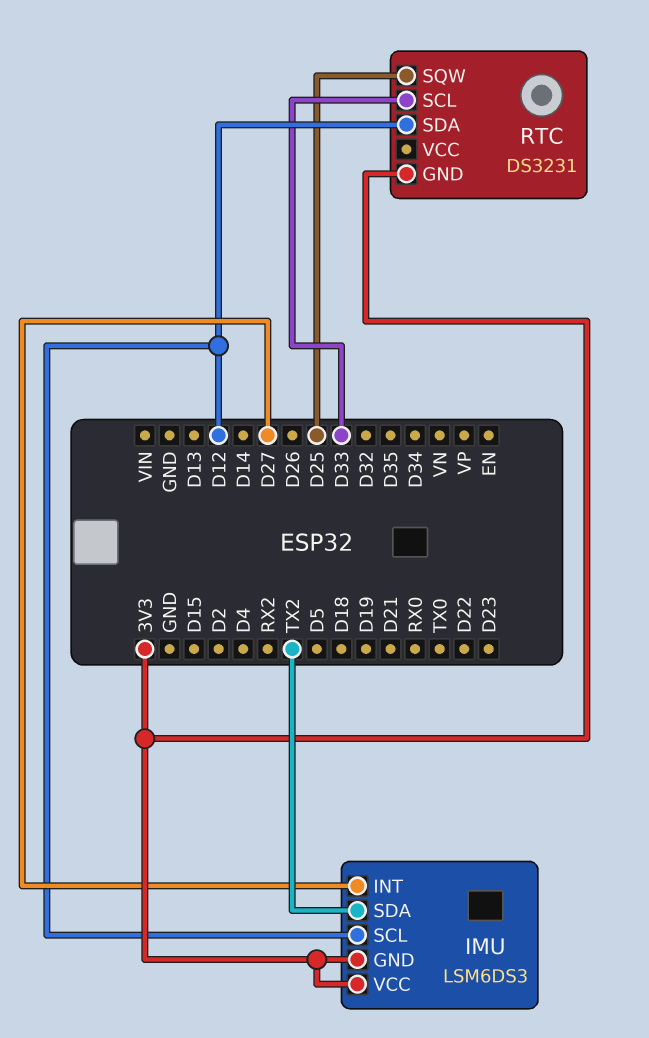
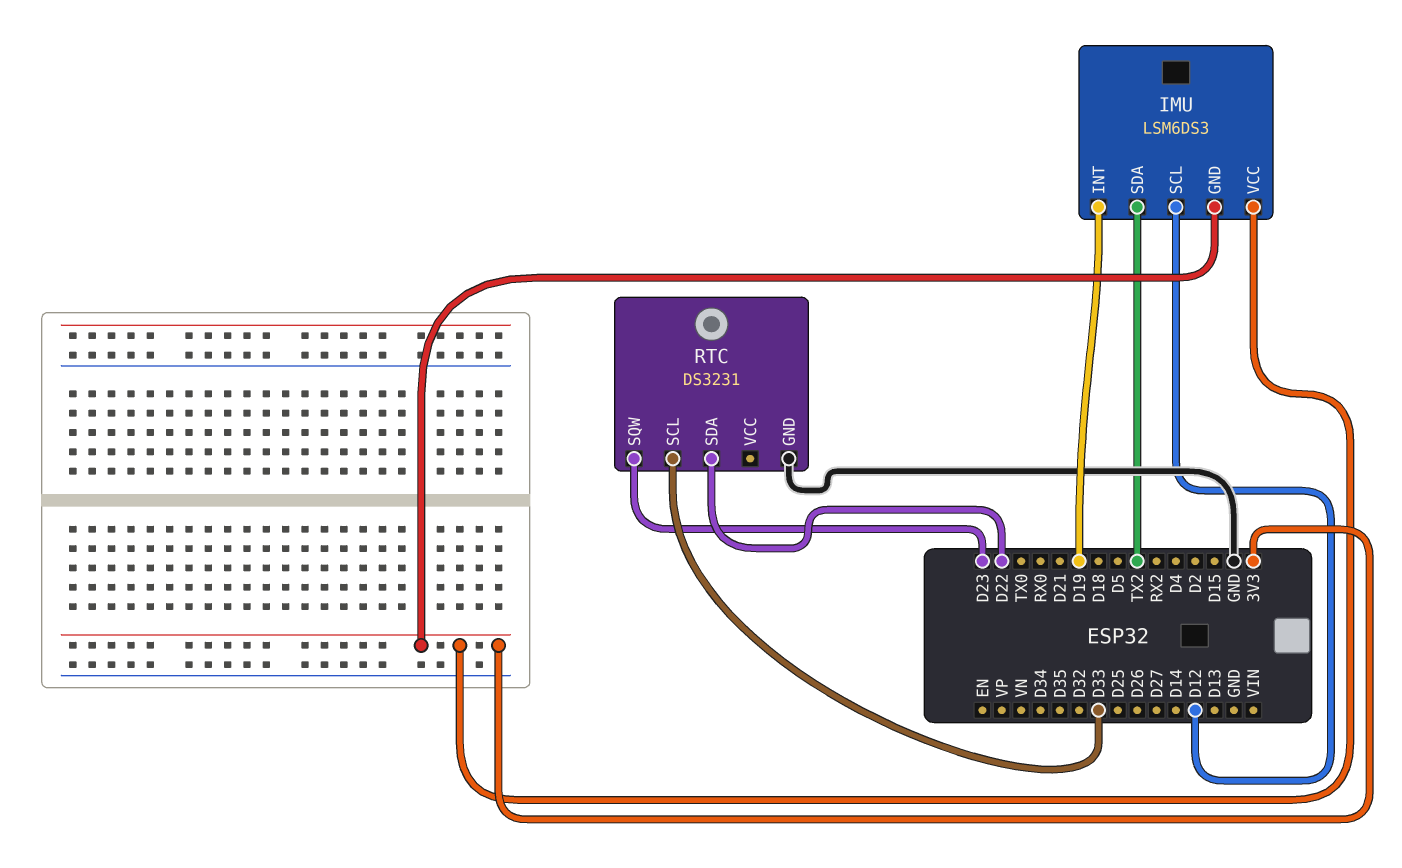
IMU pin INT: D27 -> D19
RTC pin GND: 3V3 -> GND
RTC pin SDA: D12 -> D22
RTC pin SQW: D25 -> D23

